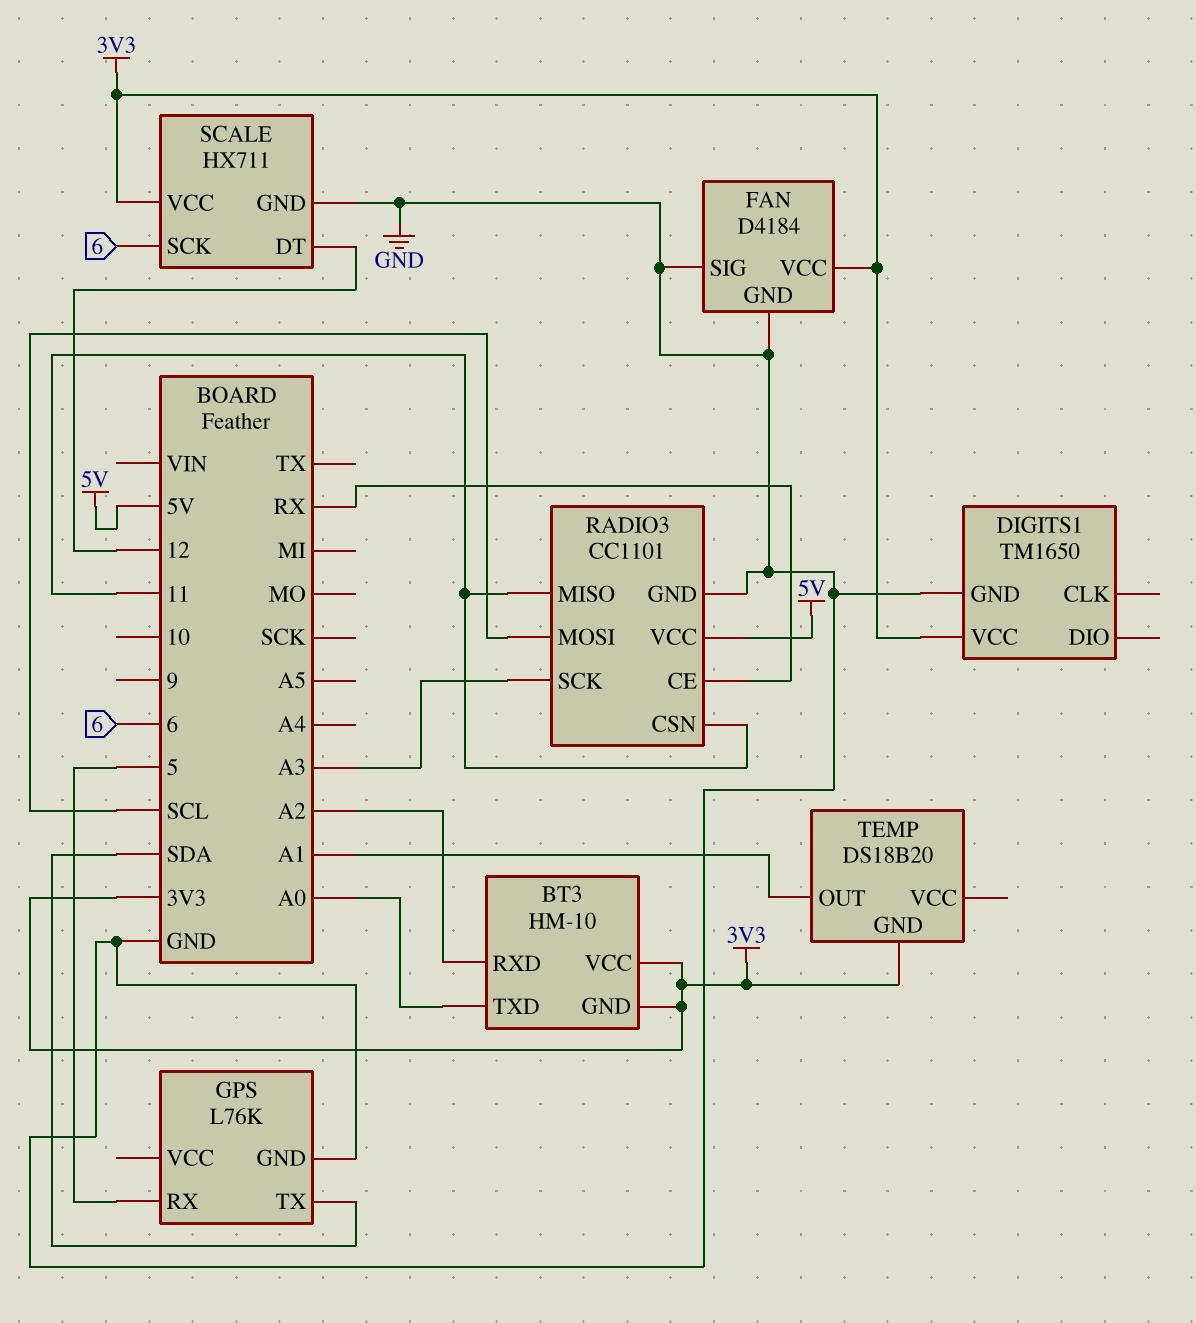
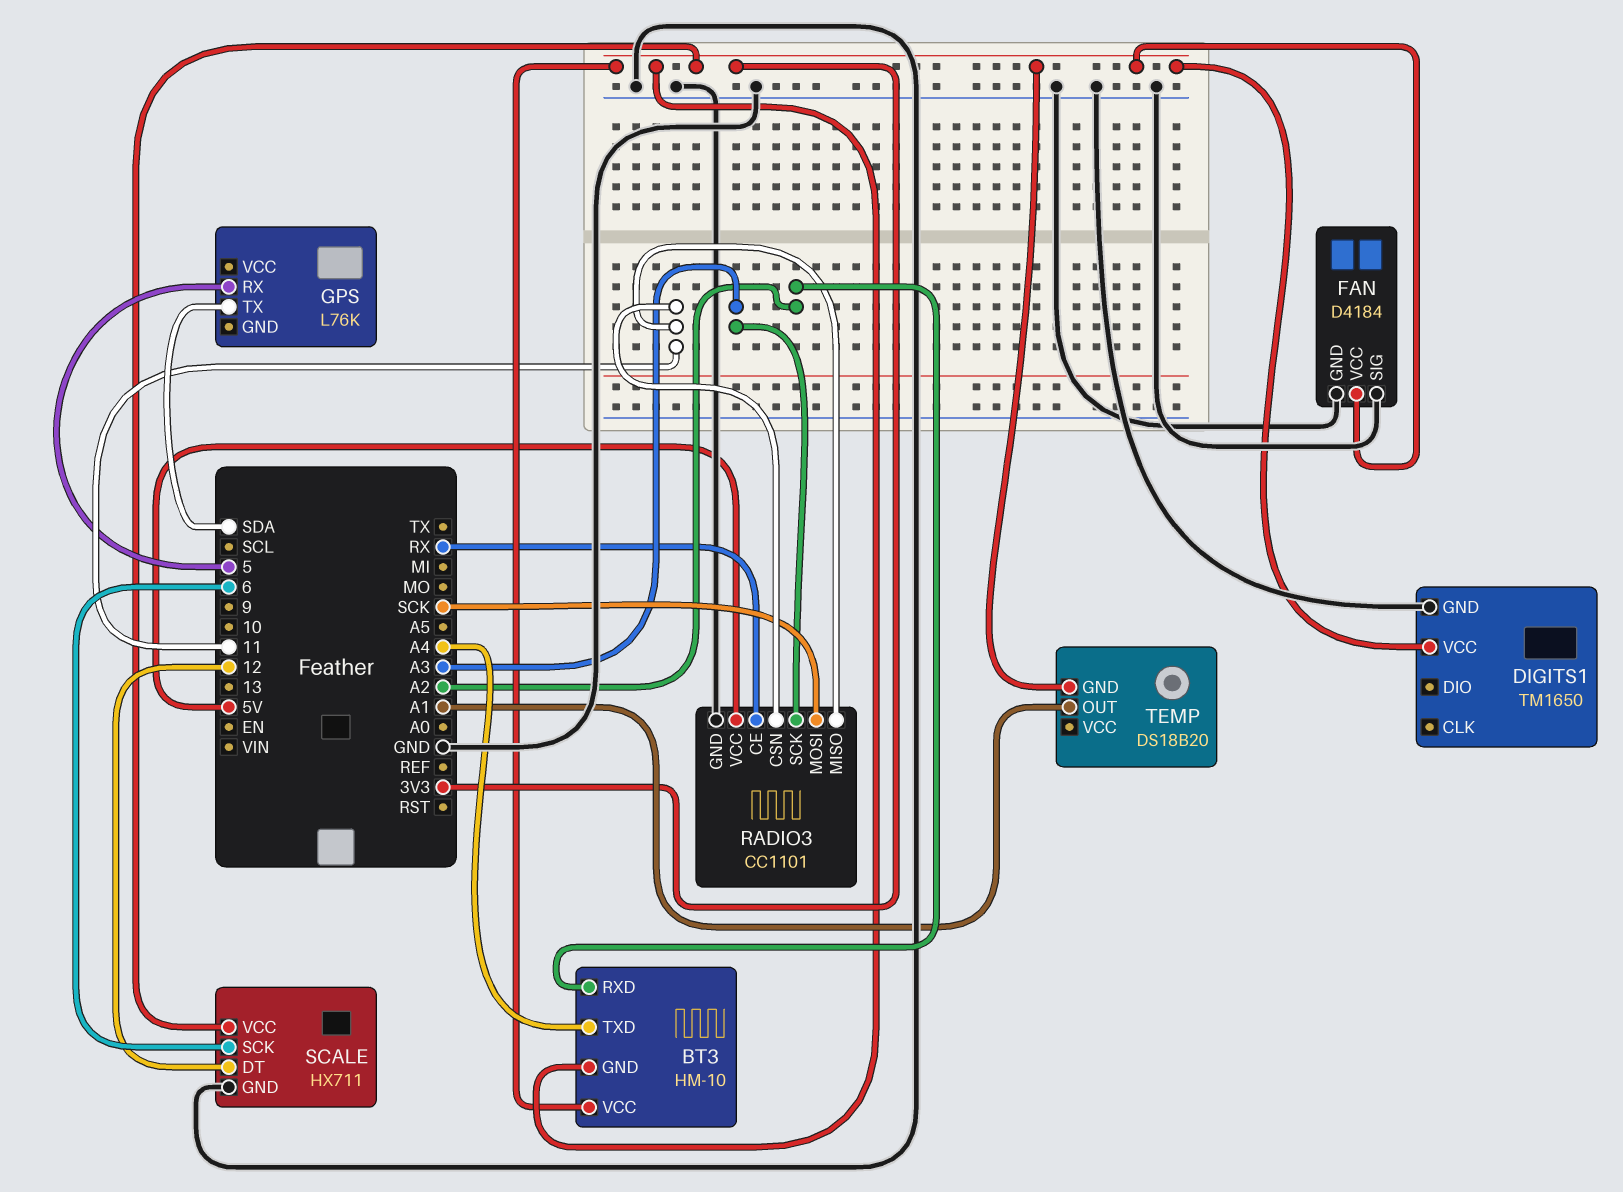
BT3 pin TXD: A0 -> A4
GPS pin GND: GND -> none
RADIO3 pin MOSI: SCL -> SCK

